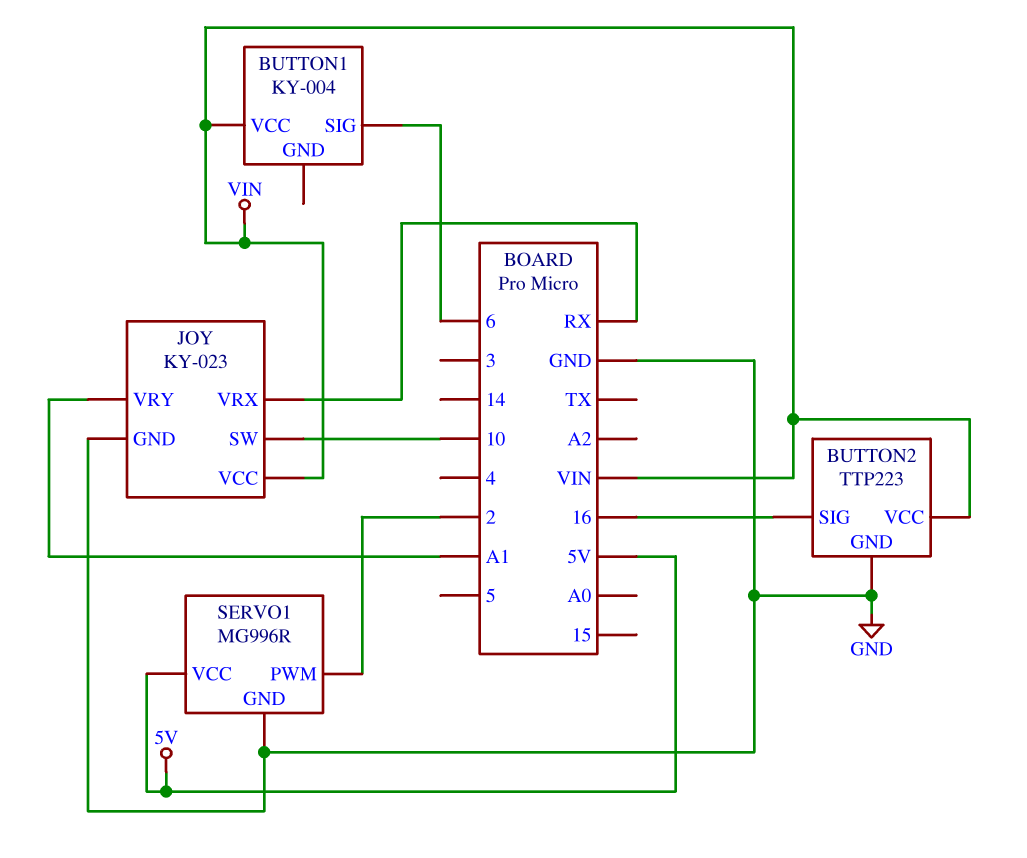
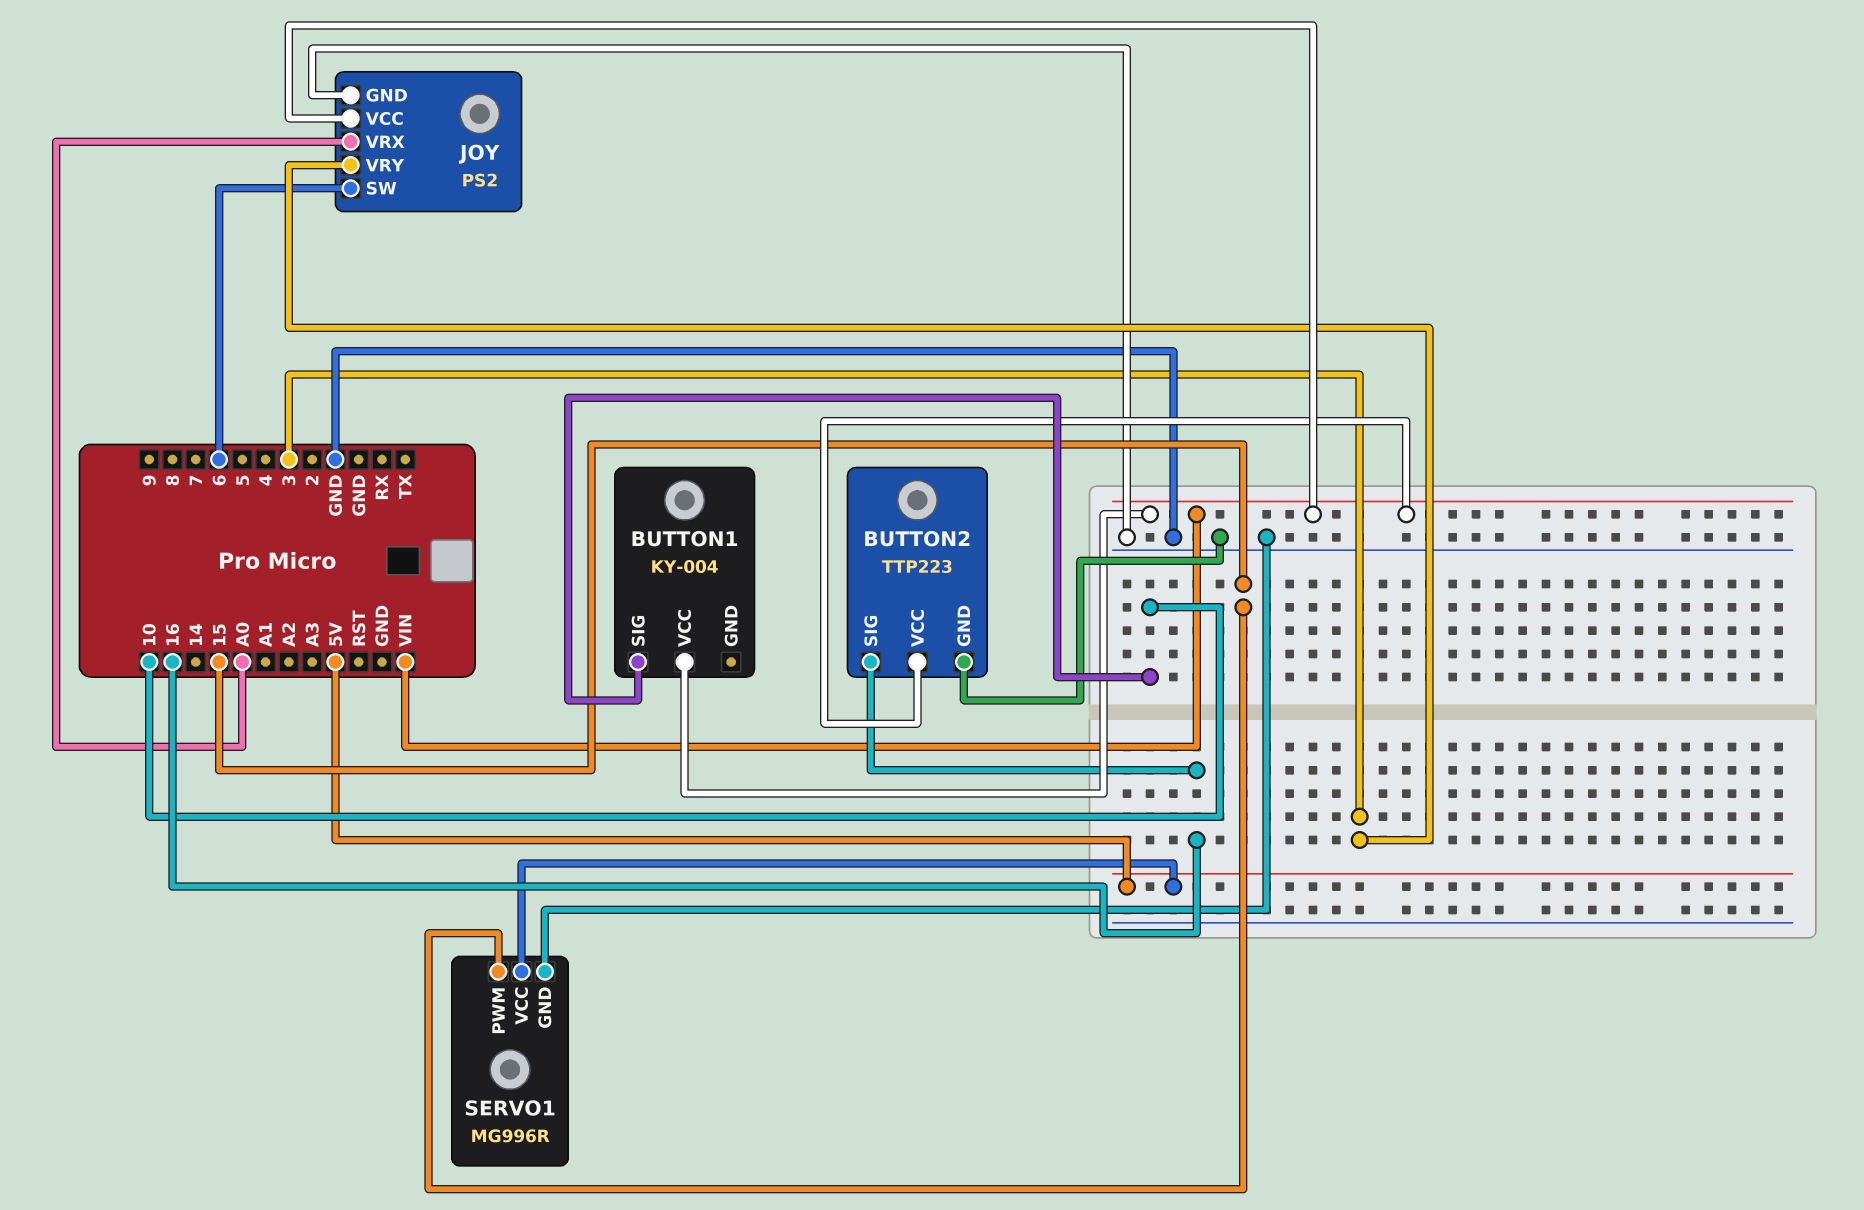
BUTTON1 pin SIG: 6 -> 10
JOY: KY-023 -> PS2
JOY pin SW: 10 -> 6
JOY pin VRX: RX -> A0
JOY pin VRY: A1 -> 3
SERVO1 pin PWM: 2 -> 15

